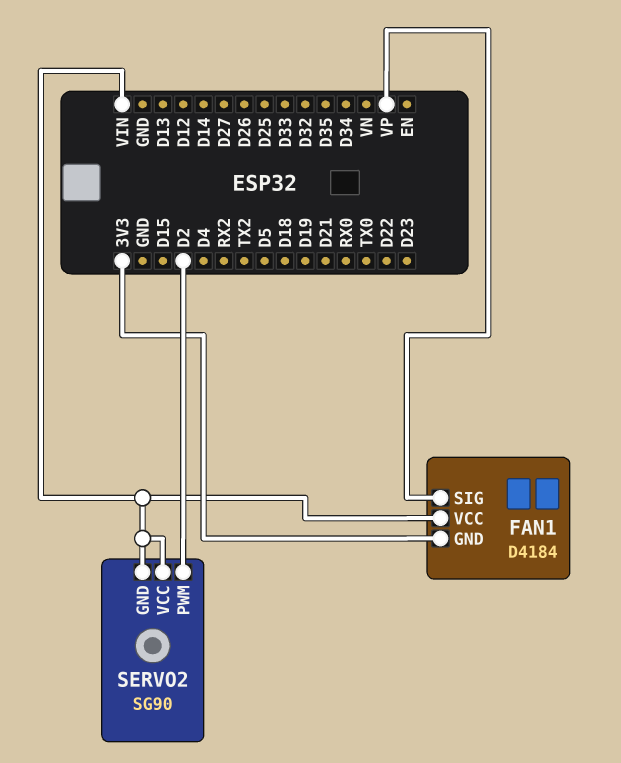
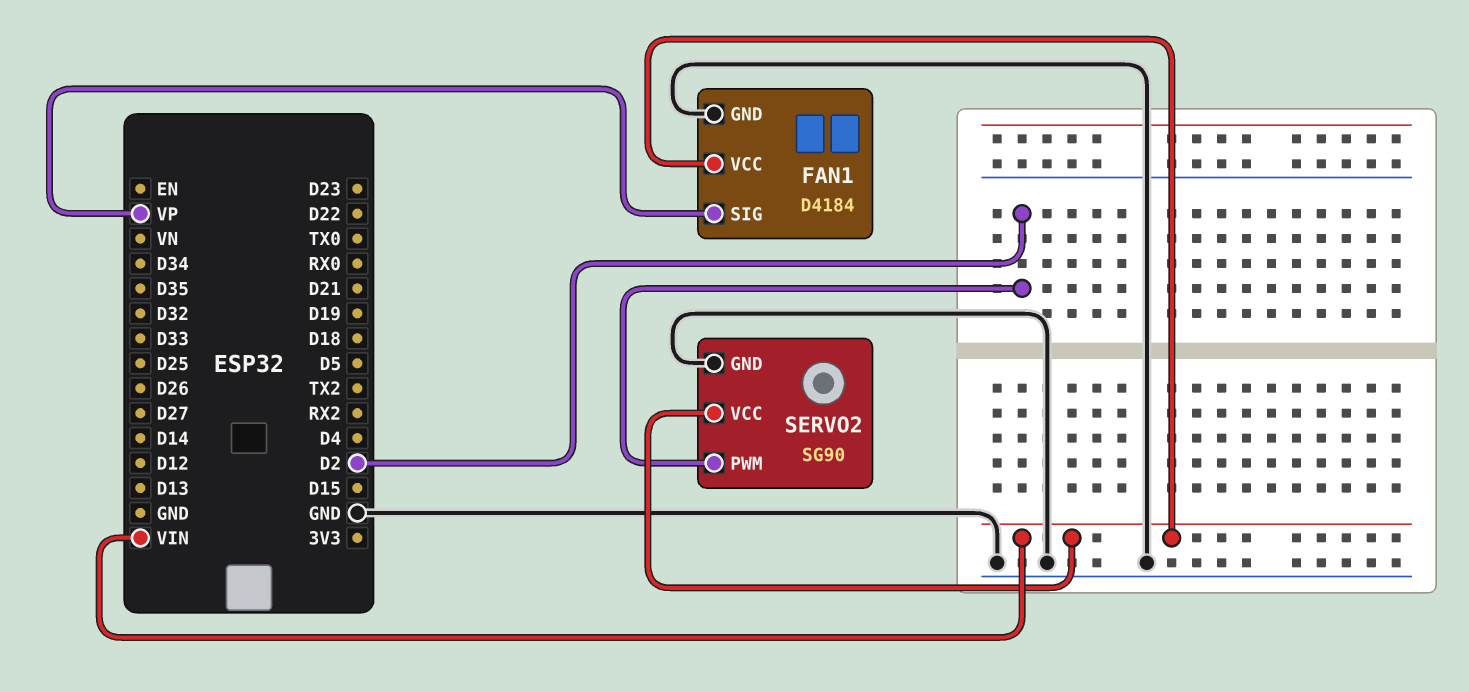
FAN1 pin GND: 3V3 -> GND
SERVO2 pin GND: VIN -> GND

